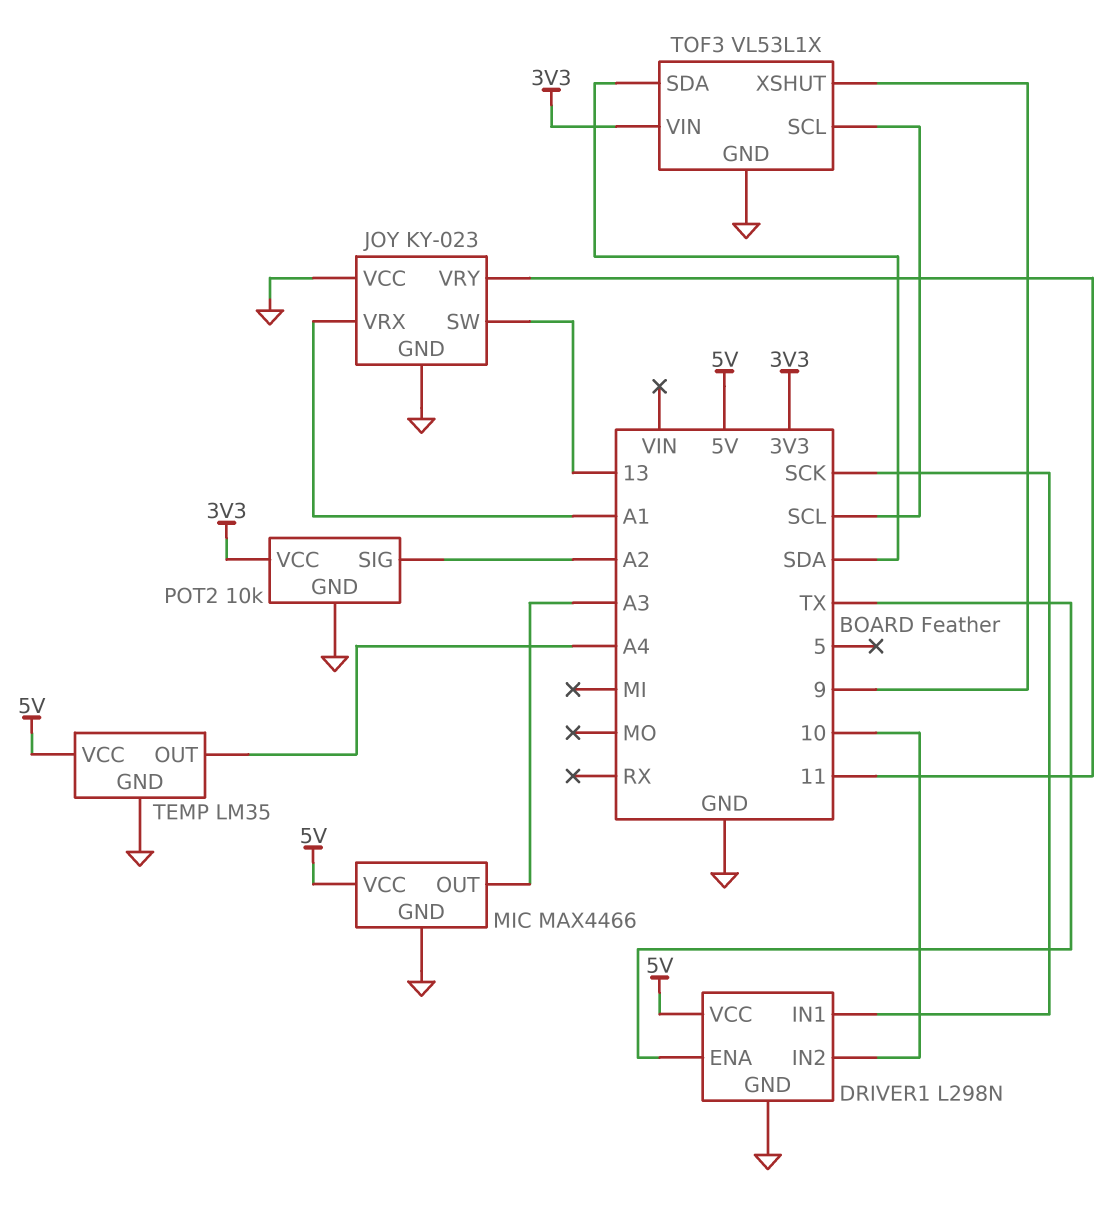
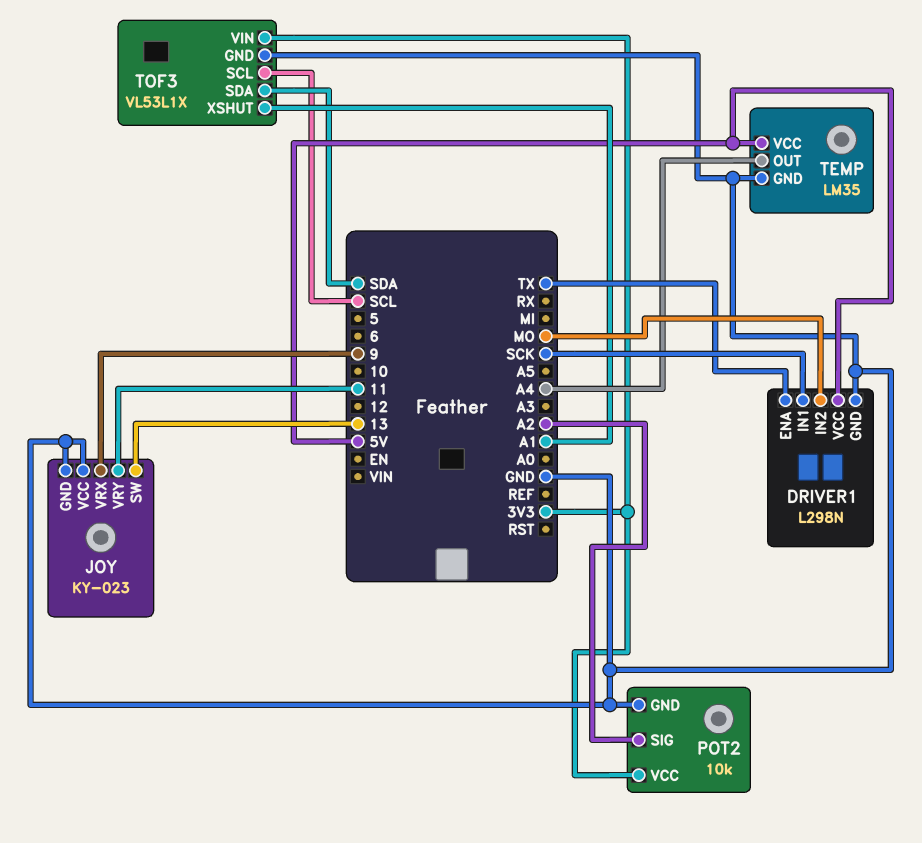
DRIVER1 pin IN2: 10 -> MO
JOY pin VRX: A1 -> 9
MIC: MAX4466 -> none
MIC pin GND: GND -> none
MIC pin OUT: A3 -> none
MIC pin VCC: 5V -> none
TOF3 pin XSHUT: 9 -> A1

